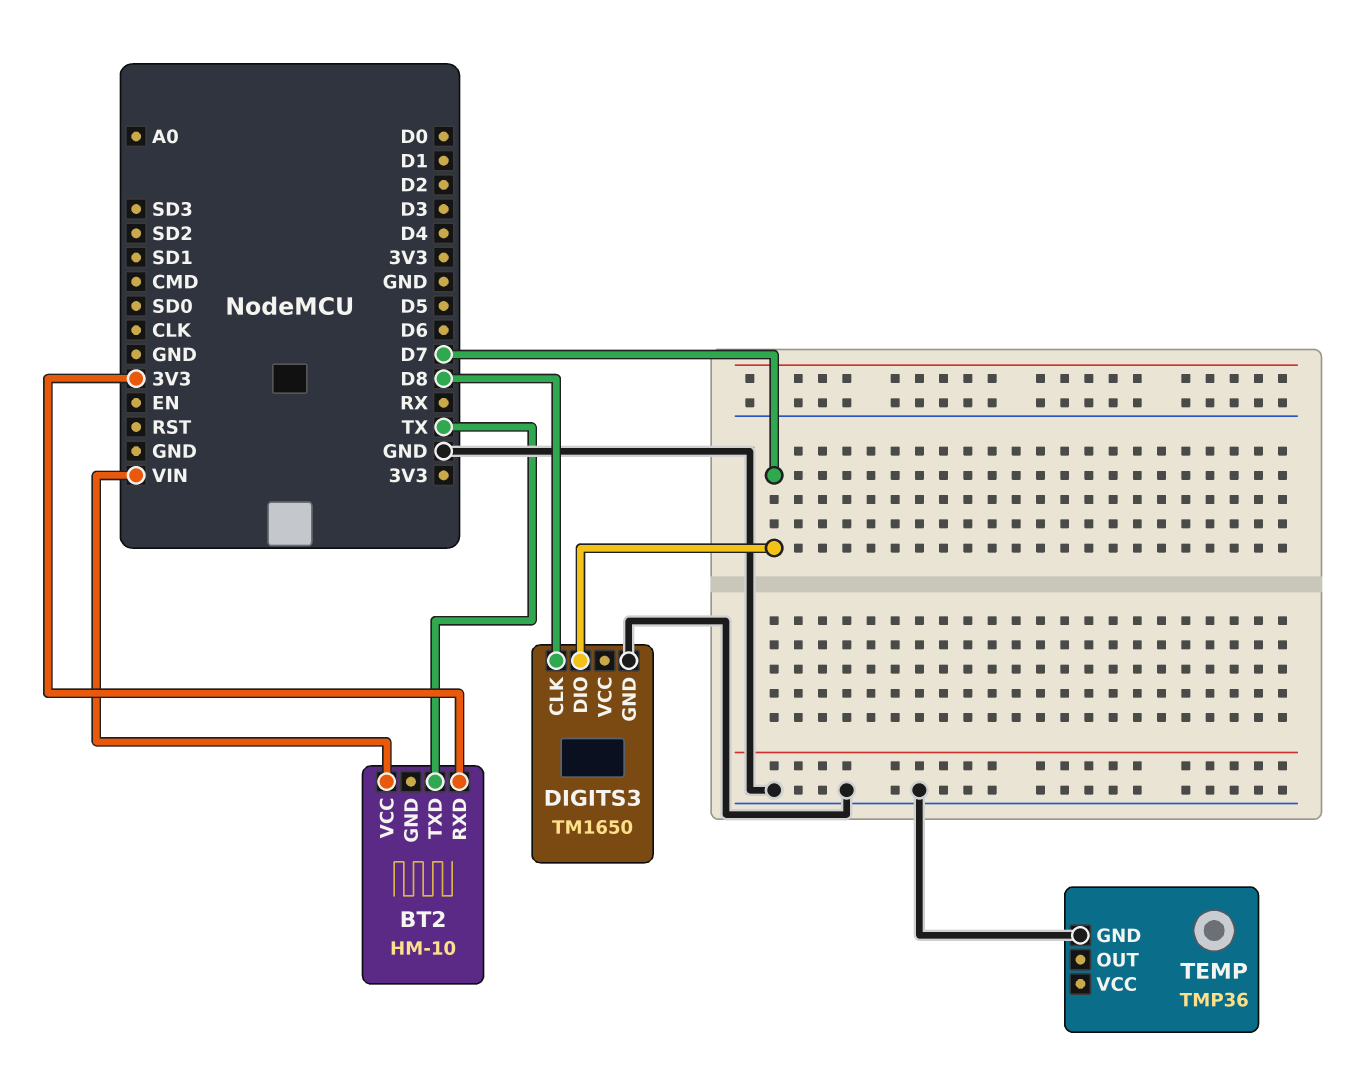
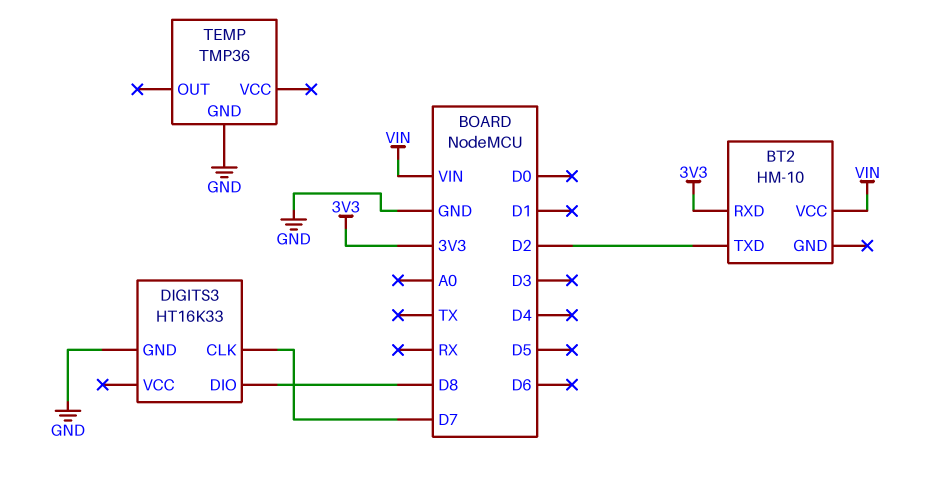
BT2 pin TXD: TX -> D2
DIGITS3: TM1650 -> HT16K33
DIGITS3 pin CLK: D8 -> D7
DIGITS3 pin DIO: D7 -> D8

